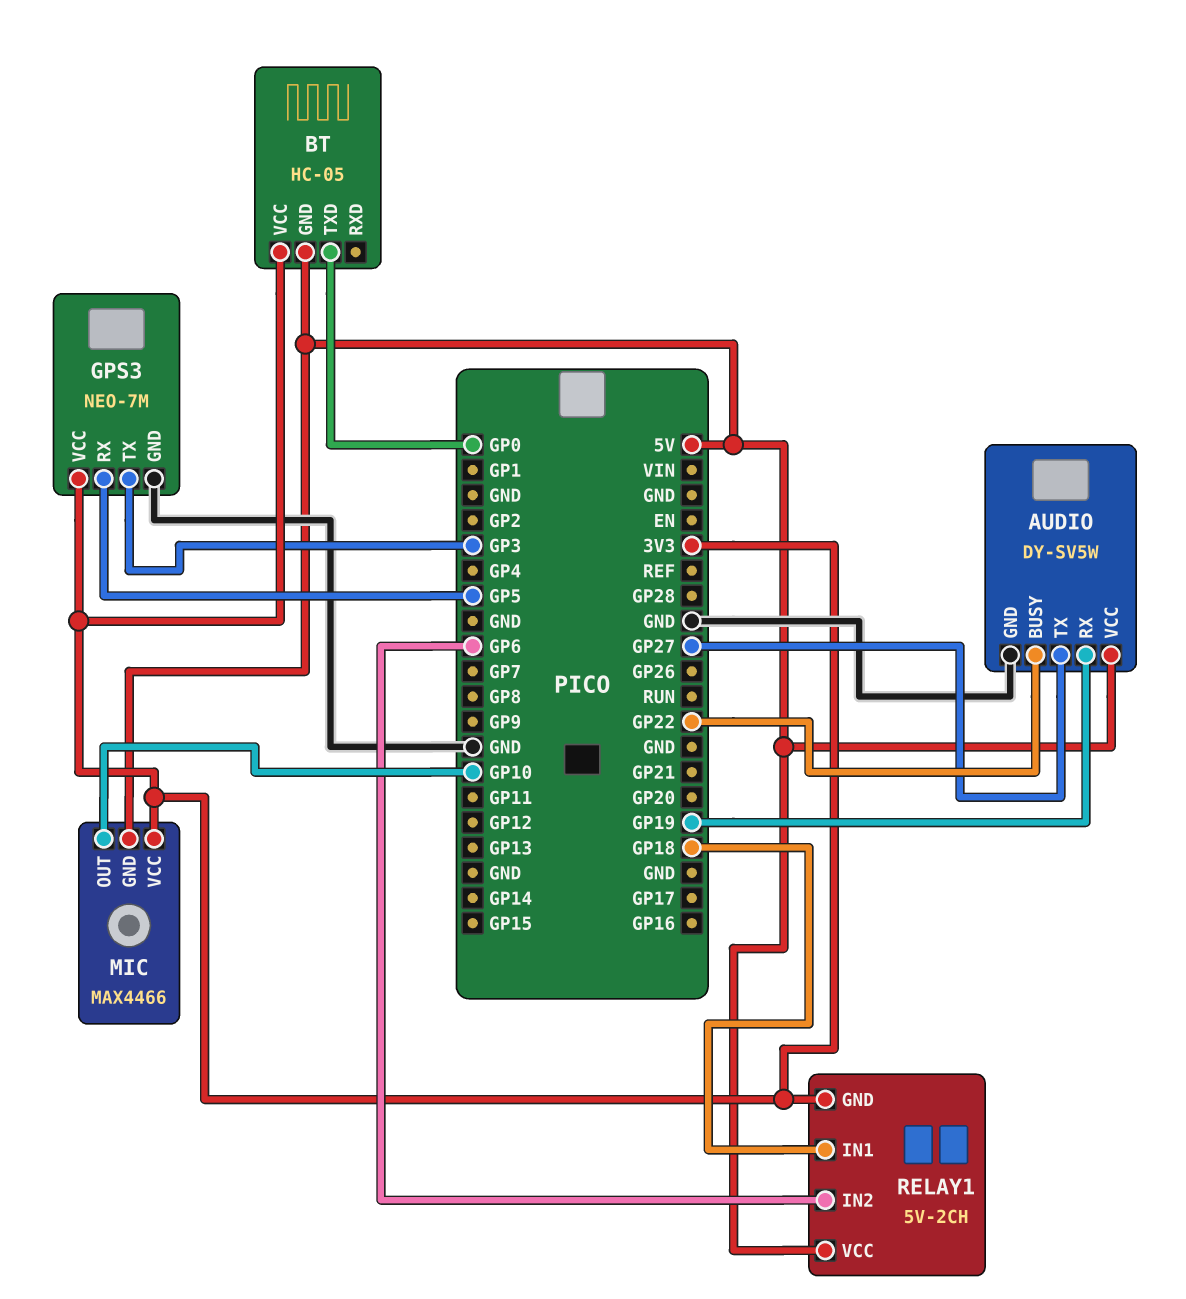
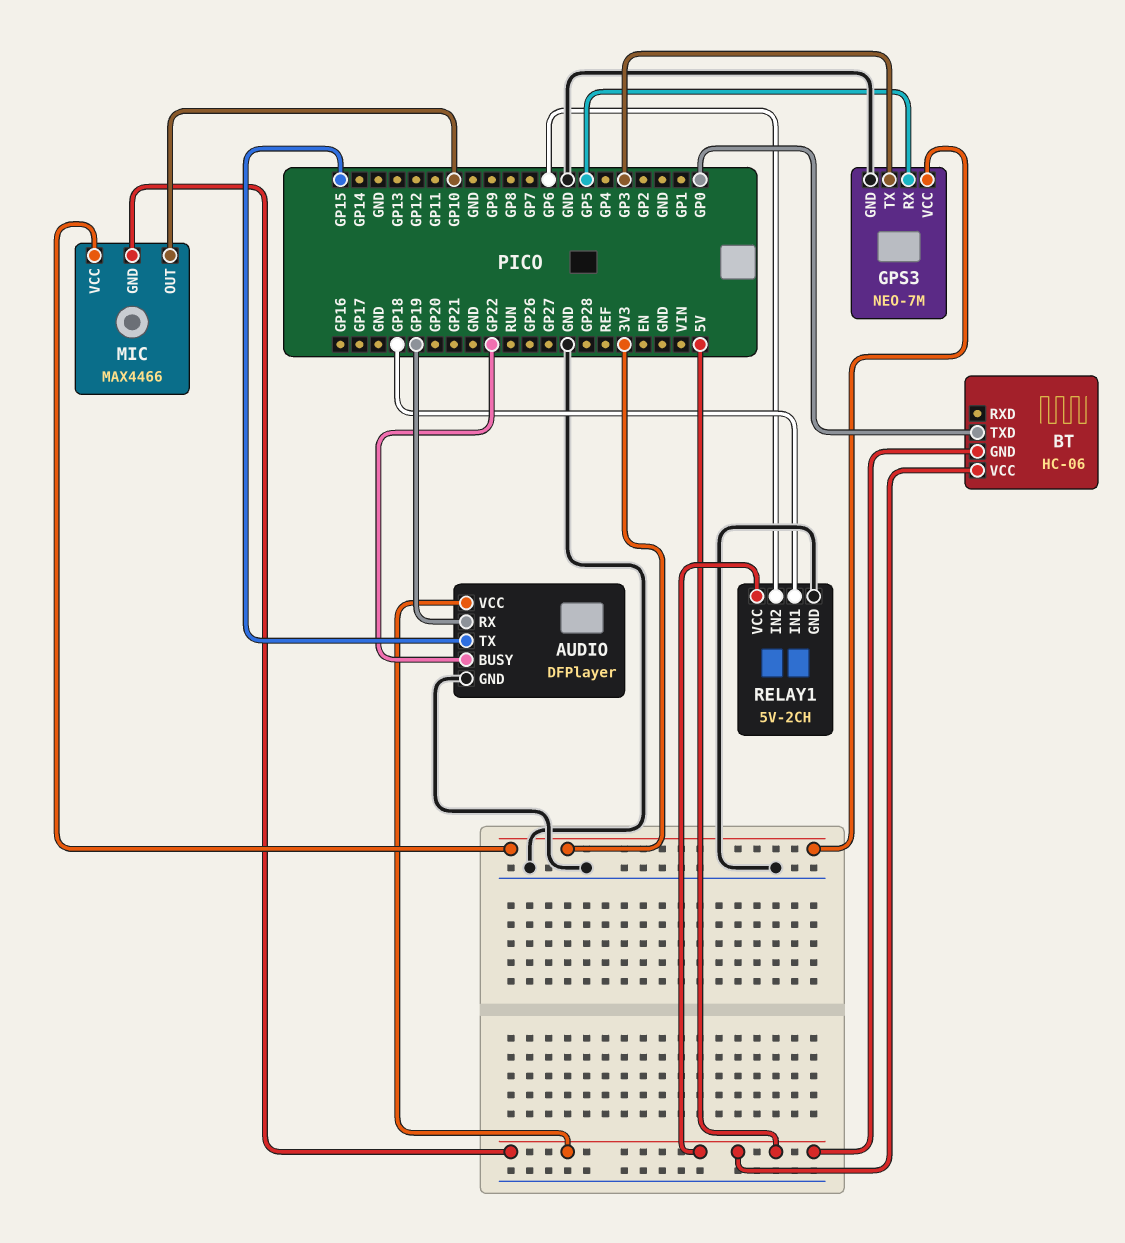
AUDIO: DY-SV5W -> DFPlayer
AUDIO pin TX: GP27 -> GP15
BT: HC-05 -> HC-06
BT pin VCC: 3V3 -> 5V
RELAY1 pin GND: 3V3 -> GND

